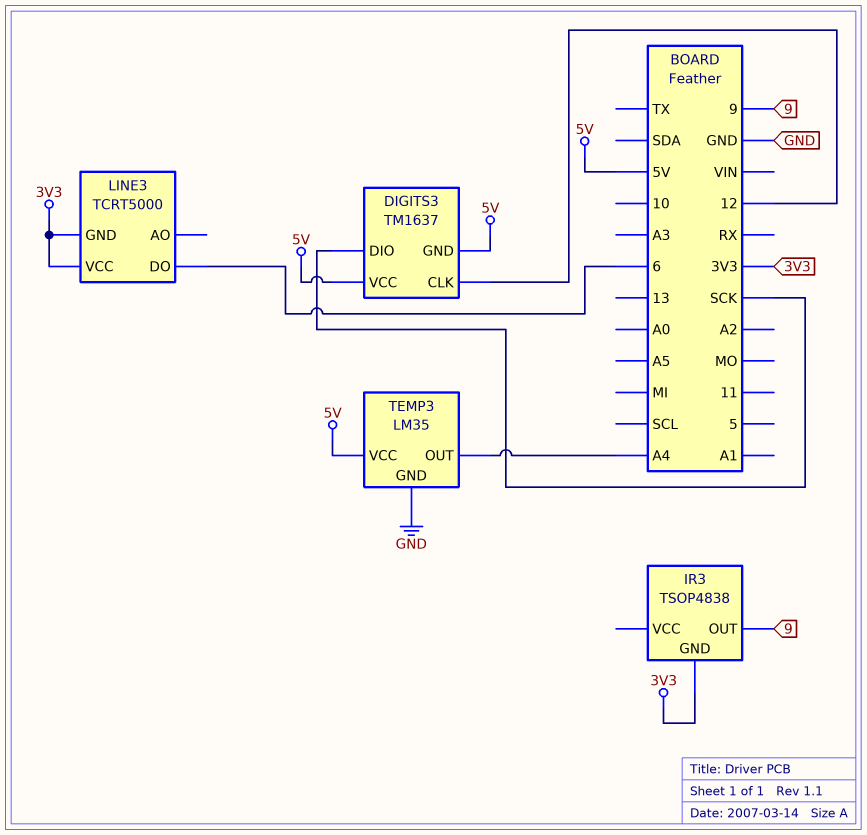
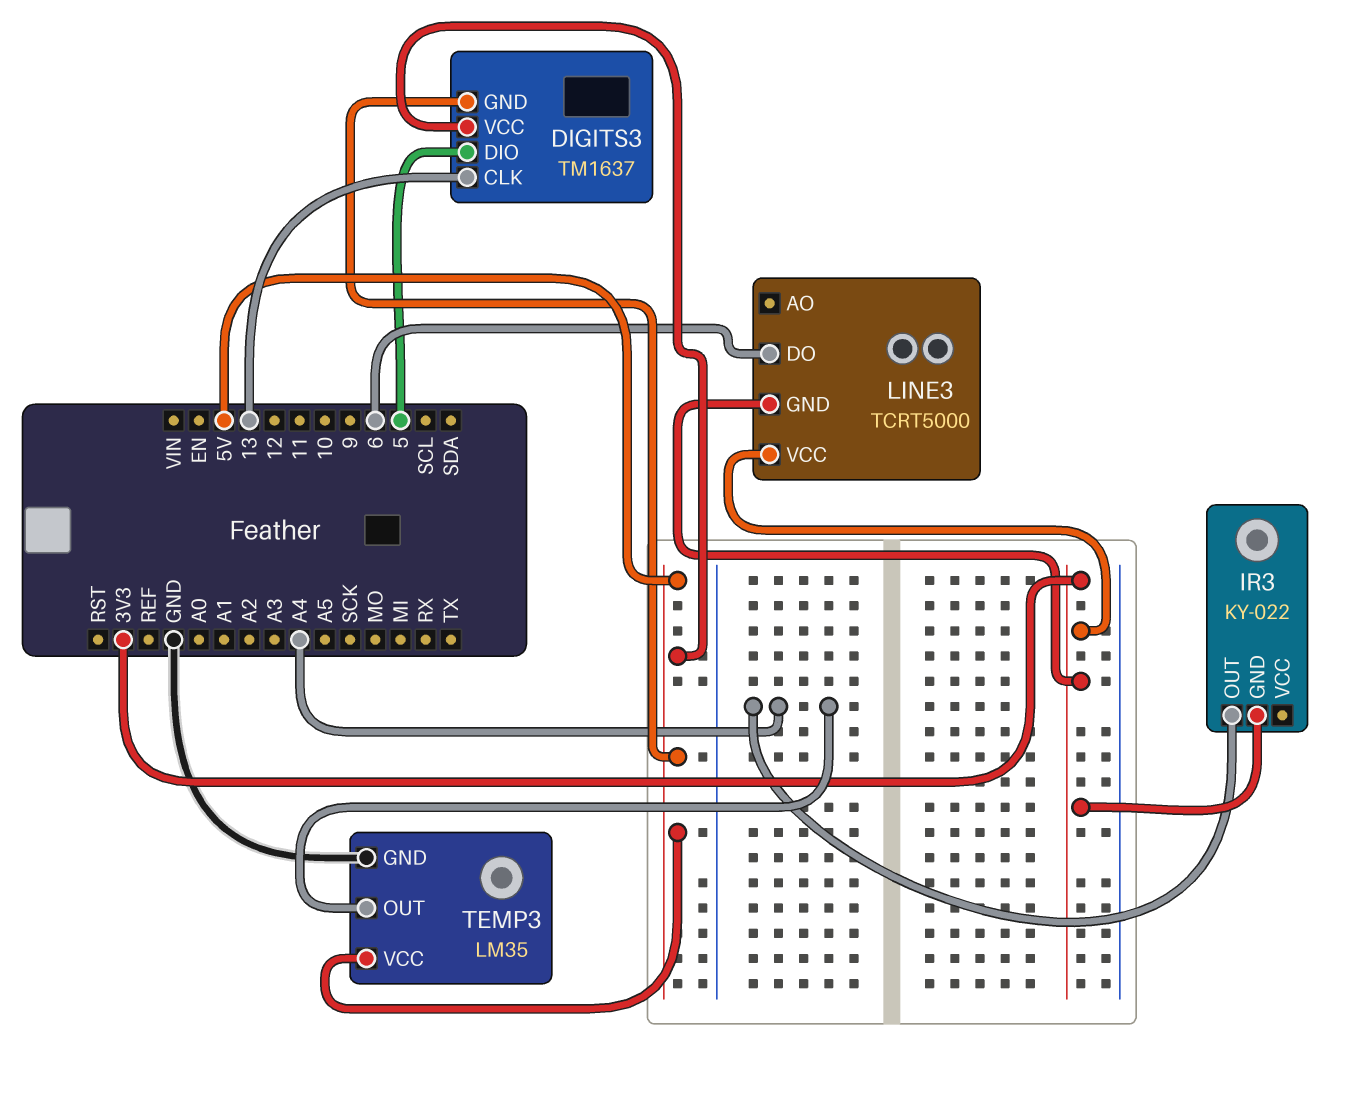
DIGITS3 pin CLK: 12 -> 13
DIGITS3 pin DIO: SCK -> 5
IR3: TSOP4838 -> KY-022
IR3 pin OUT: 9 -> A4

